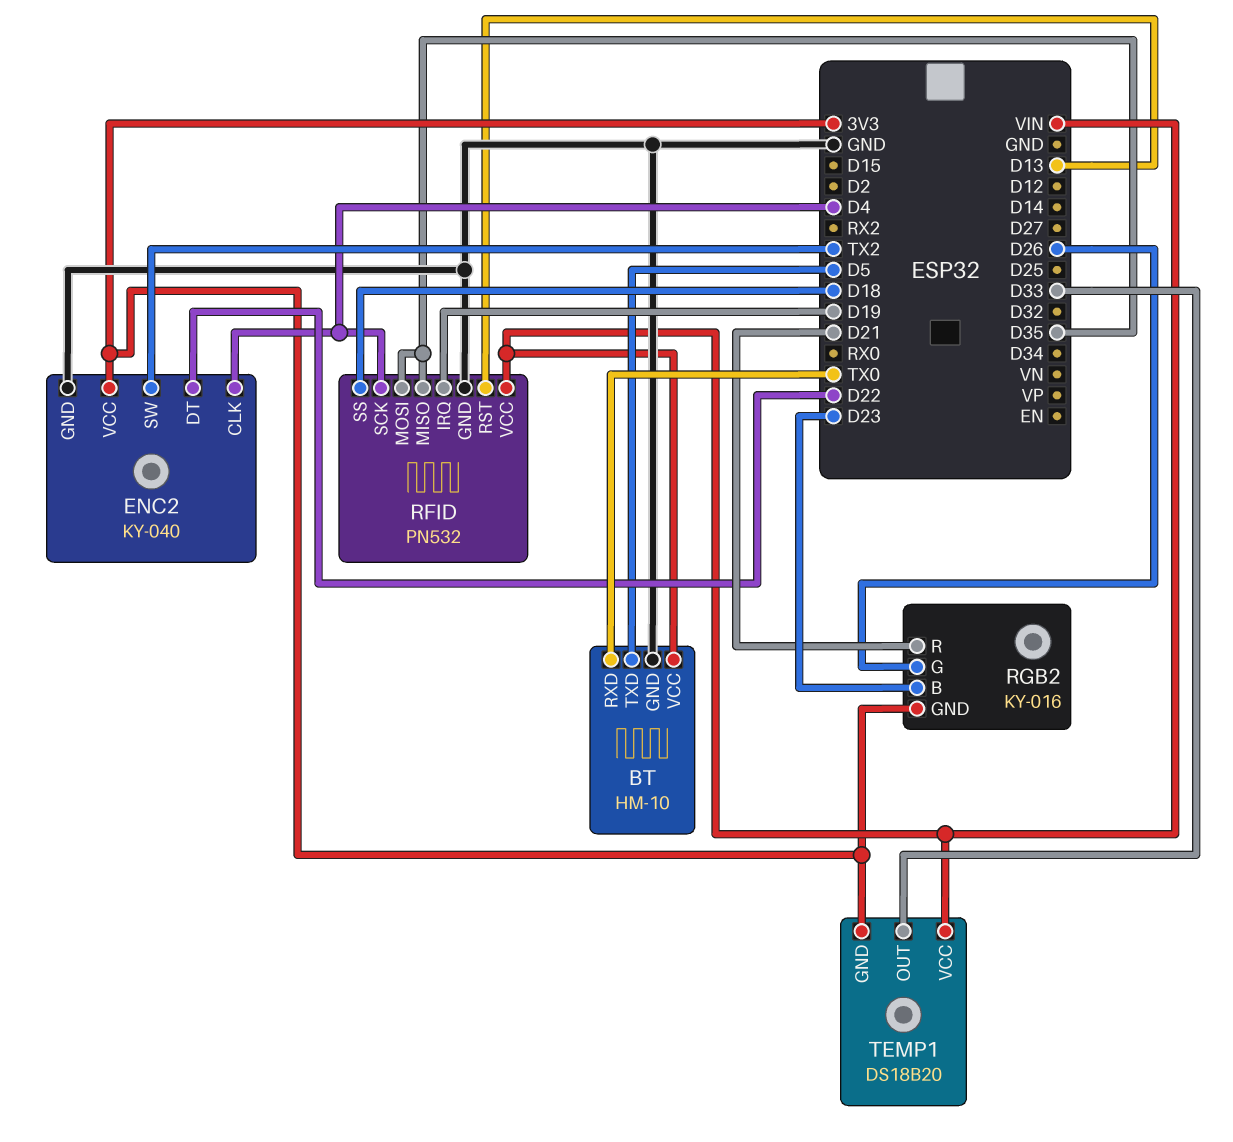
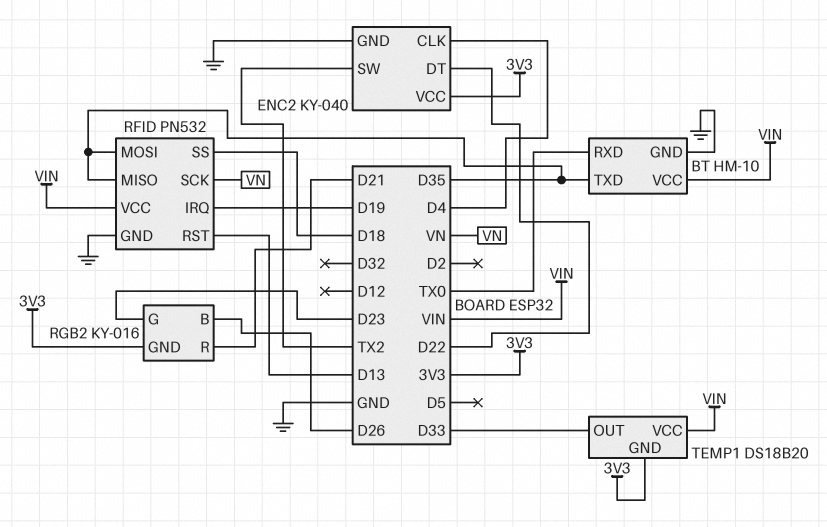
BT pin TXD: D5 -> D35
RFID pin SCK: D4 -> VN
RGB2 pin B: D23 -> D26
RGB2 pin G: D26 -> D23

